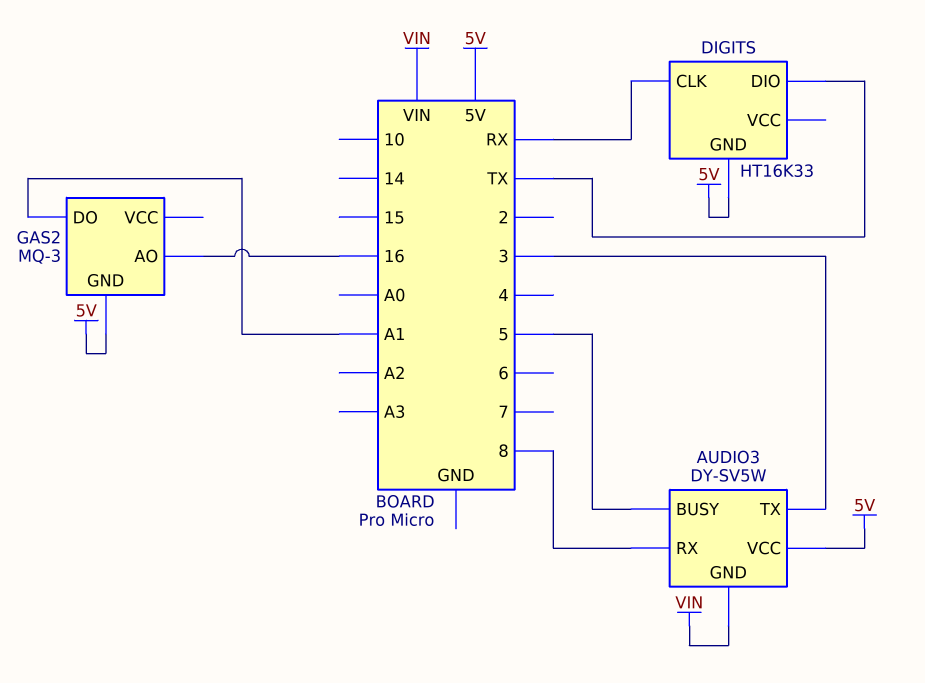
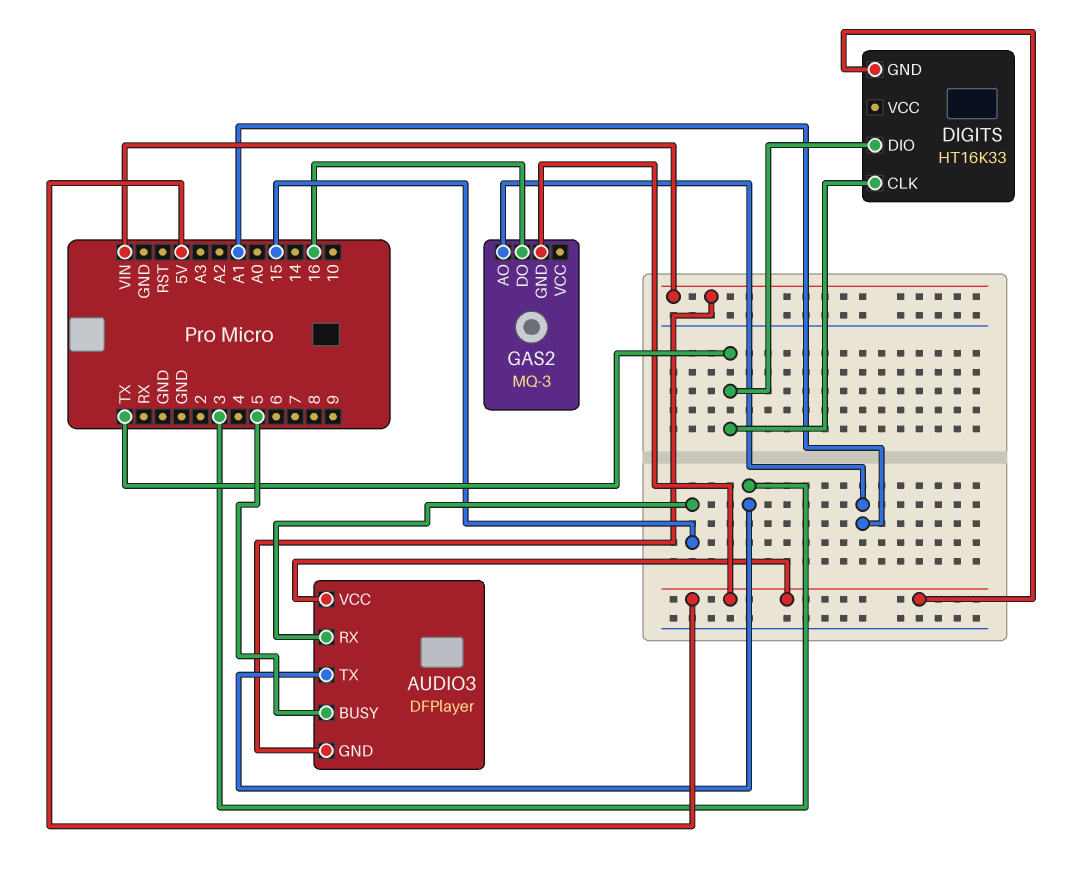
AUDIO3: DY-SV5W -> DFPlayer
AUDIO3 pin RX: 8 -> 15
DIGITS pin CLK: RX -> TX
GAS2 pin AO: 16 -> A1
GAS2 pin DO: A1 -> 16

